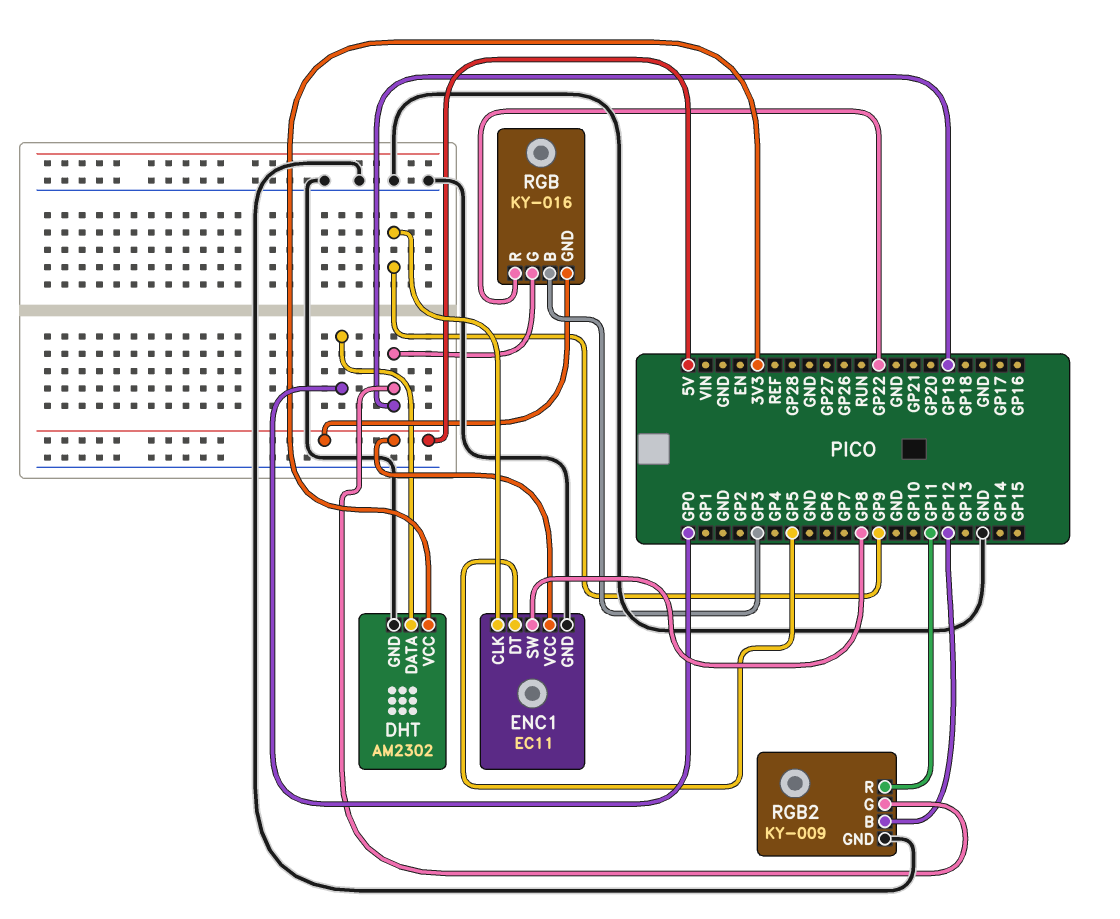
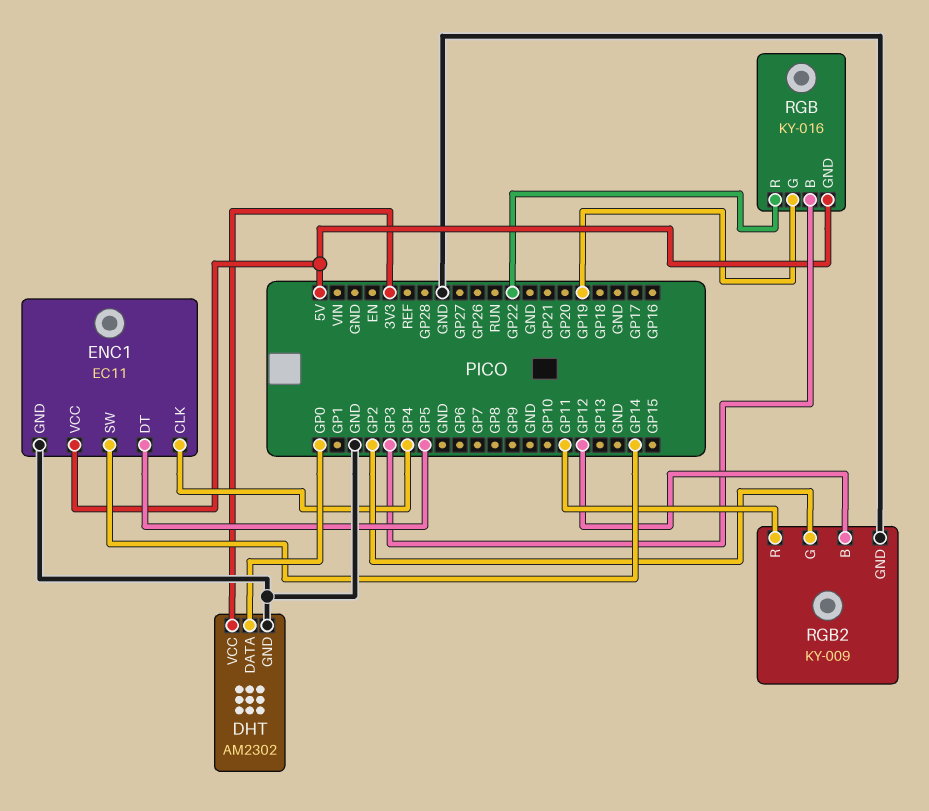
ENC1 pin CLK: GP9 -> GP4
ENC1 pin SW: GP8 -> GP14
RGB2 pin G: GP19 -> GP2

